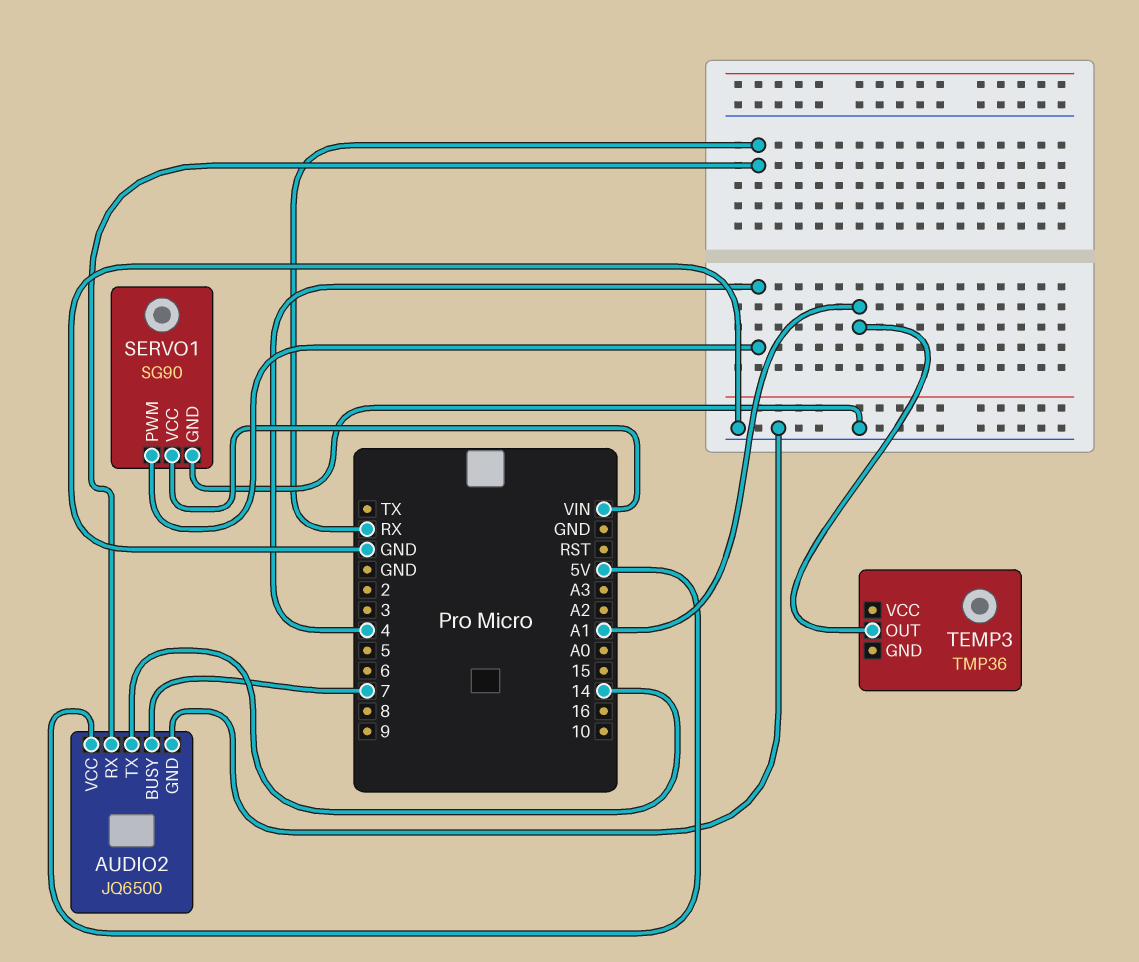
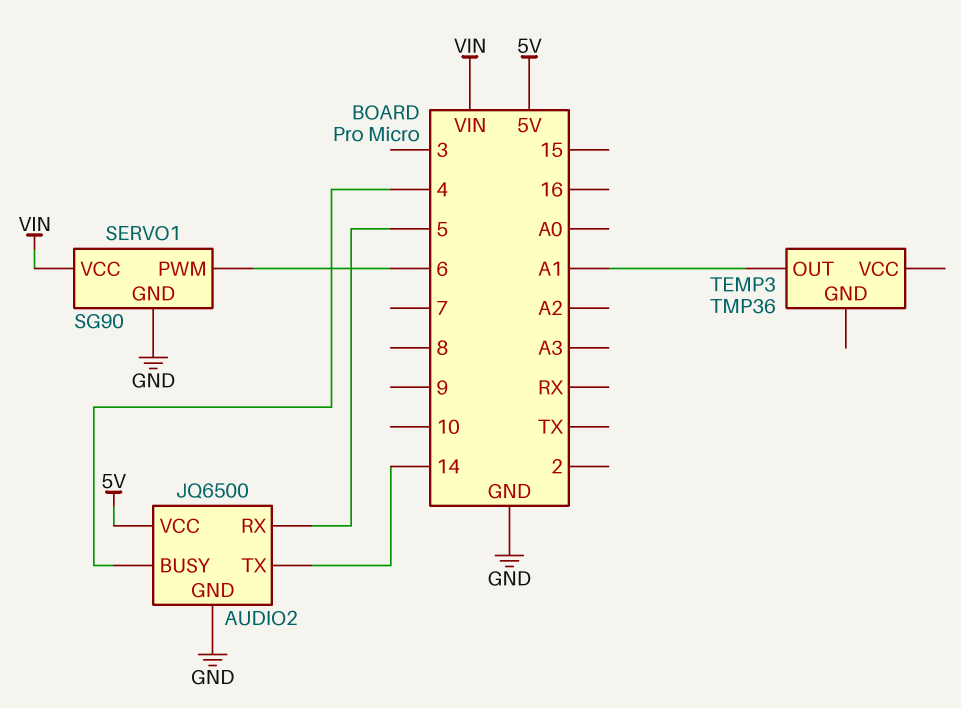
AUDIO2 pin BUSY: 7 -> 4
AUDIO2 pin RX: RX -> 5
SERVO1 pin PWM: 4 -> 6

